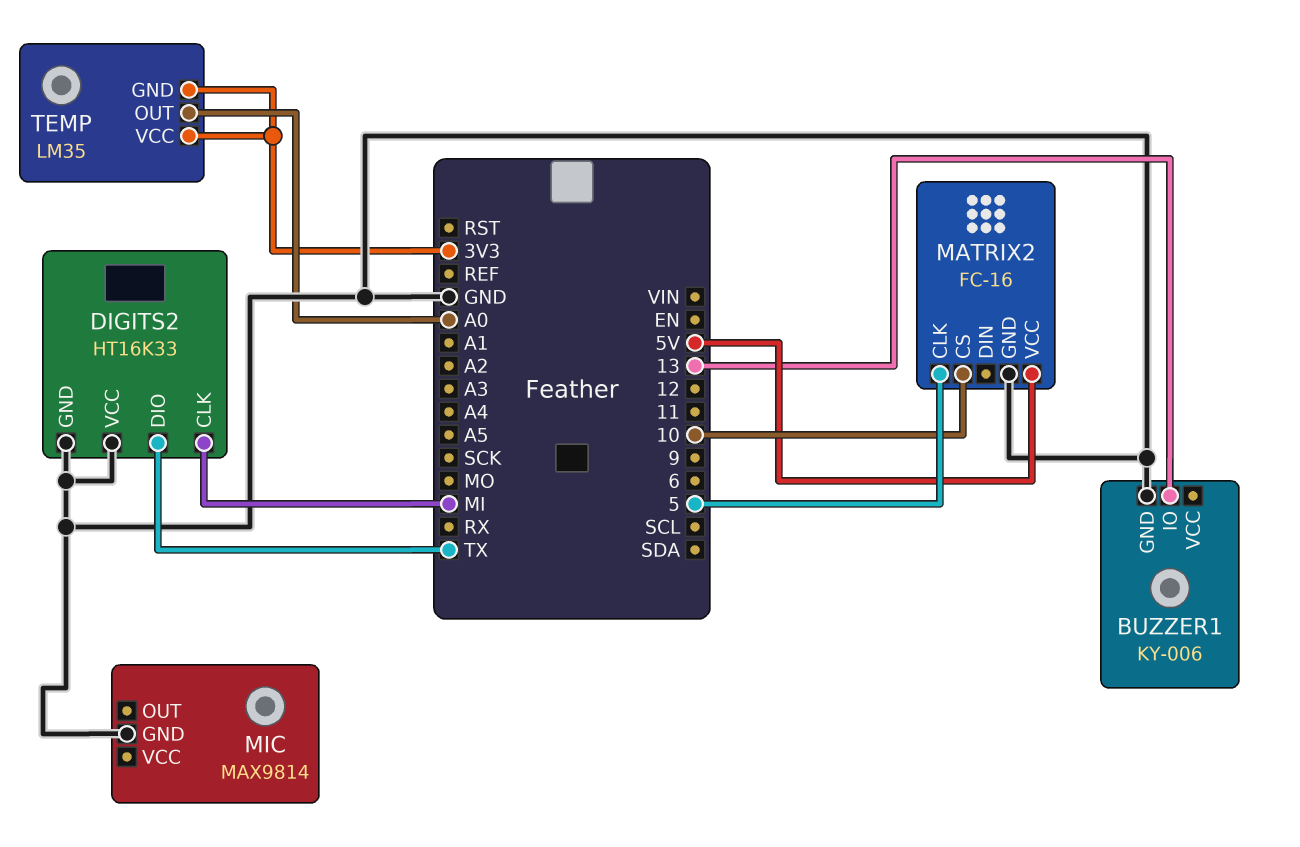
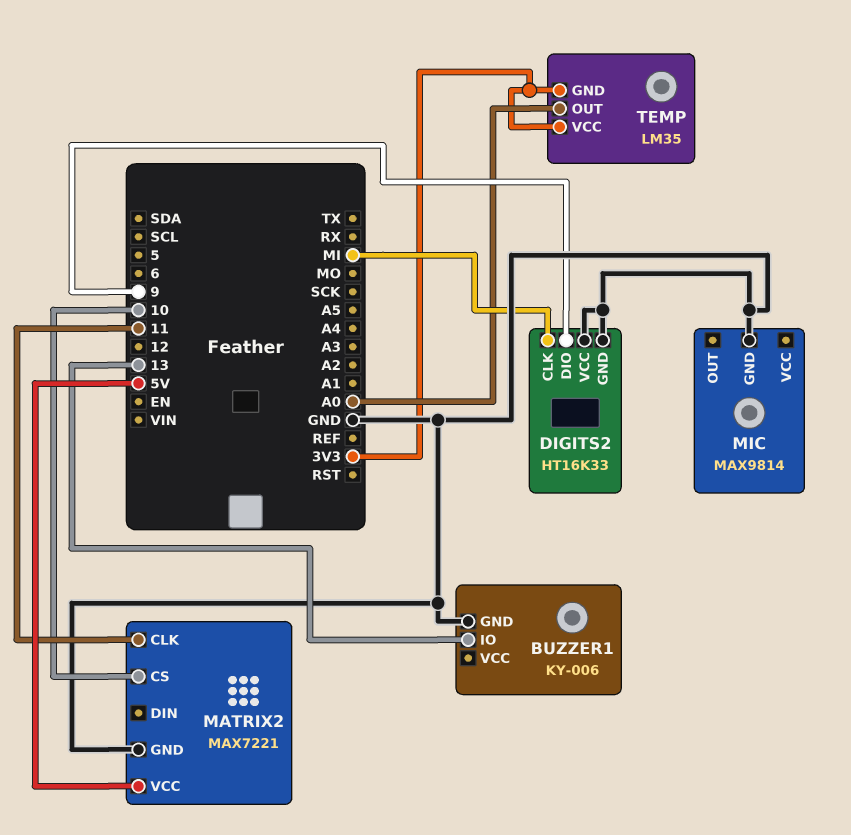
DIGITS2 pin DIO: TX -> 9
MATRIX2: FC-16 -> MAX7221
MATRIX2 pin CLK: 5 -> 11

